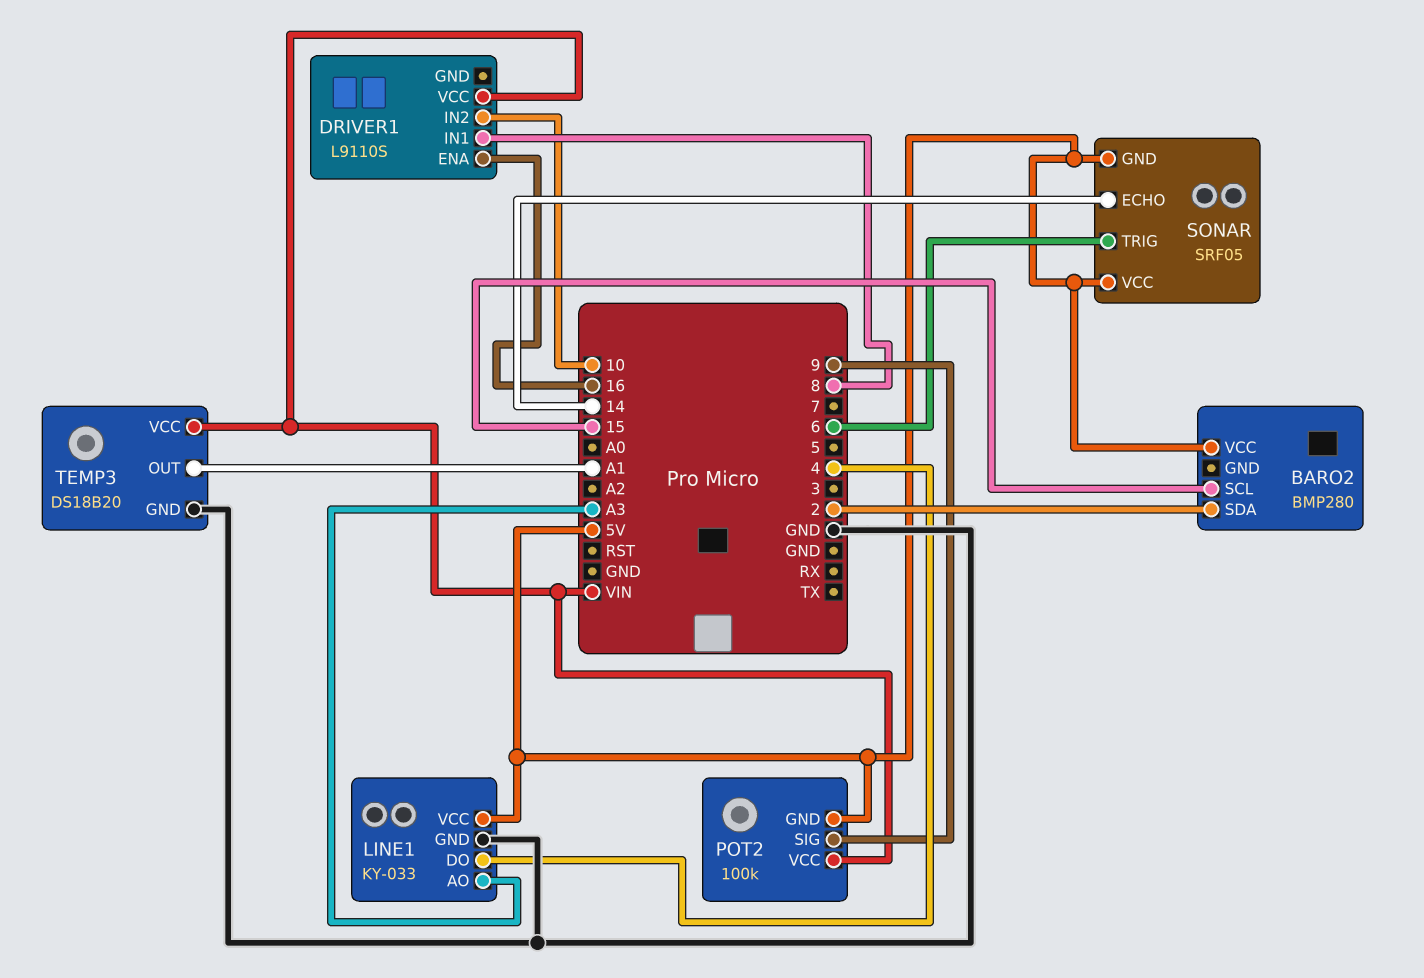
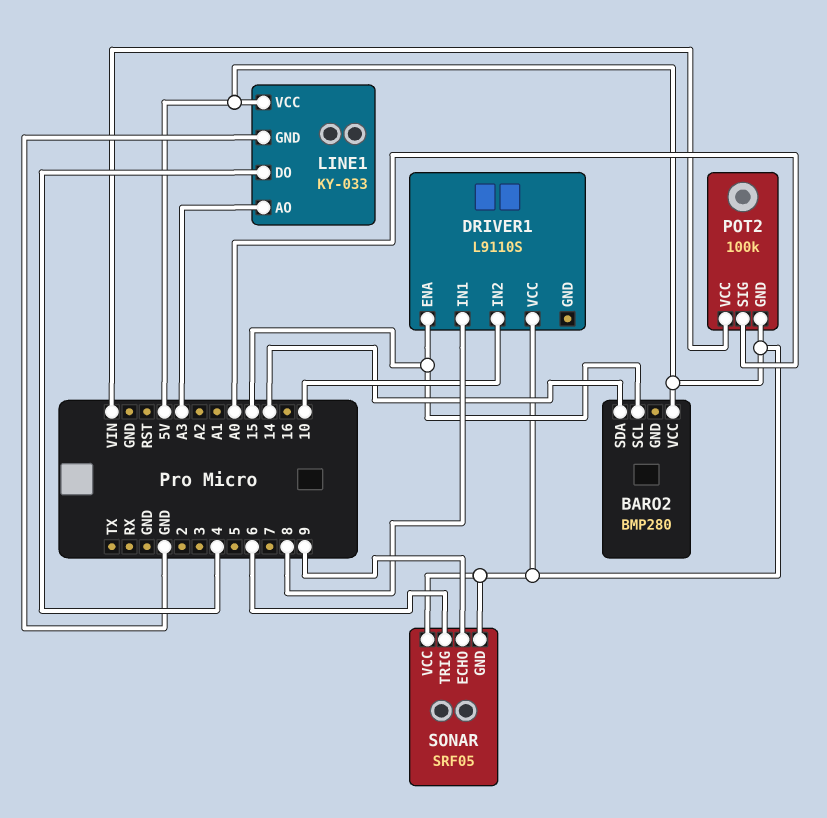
BARO2 pin SDA: 2 -> 14
DRIVER1 pin ENA: 16 -> 15
DRIVER1 pin VCC: VIN -> 5V
POT2 pin SIG: 9 -> A0
SONAR pin ECHO: 14 -> 9
TEMP3: DS18B20 -> none
TEMP3 pin GND: GND -> none
TEMP3 pin OUT: A1 -> none
TEMP3 pin VCC: VIN -> none

